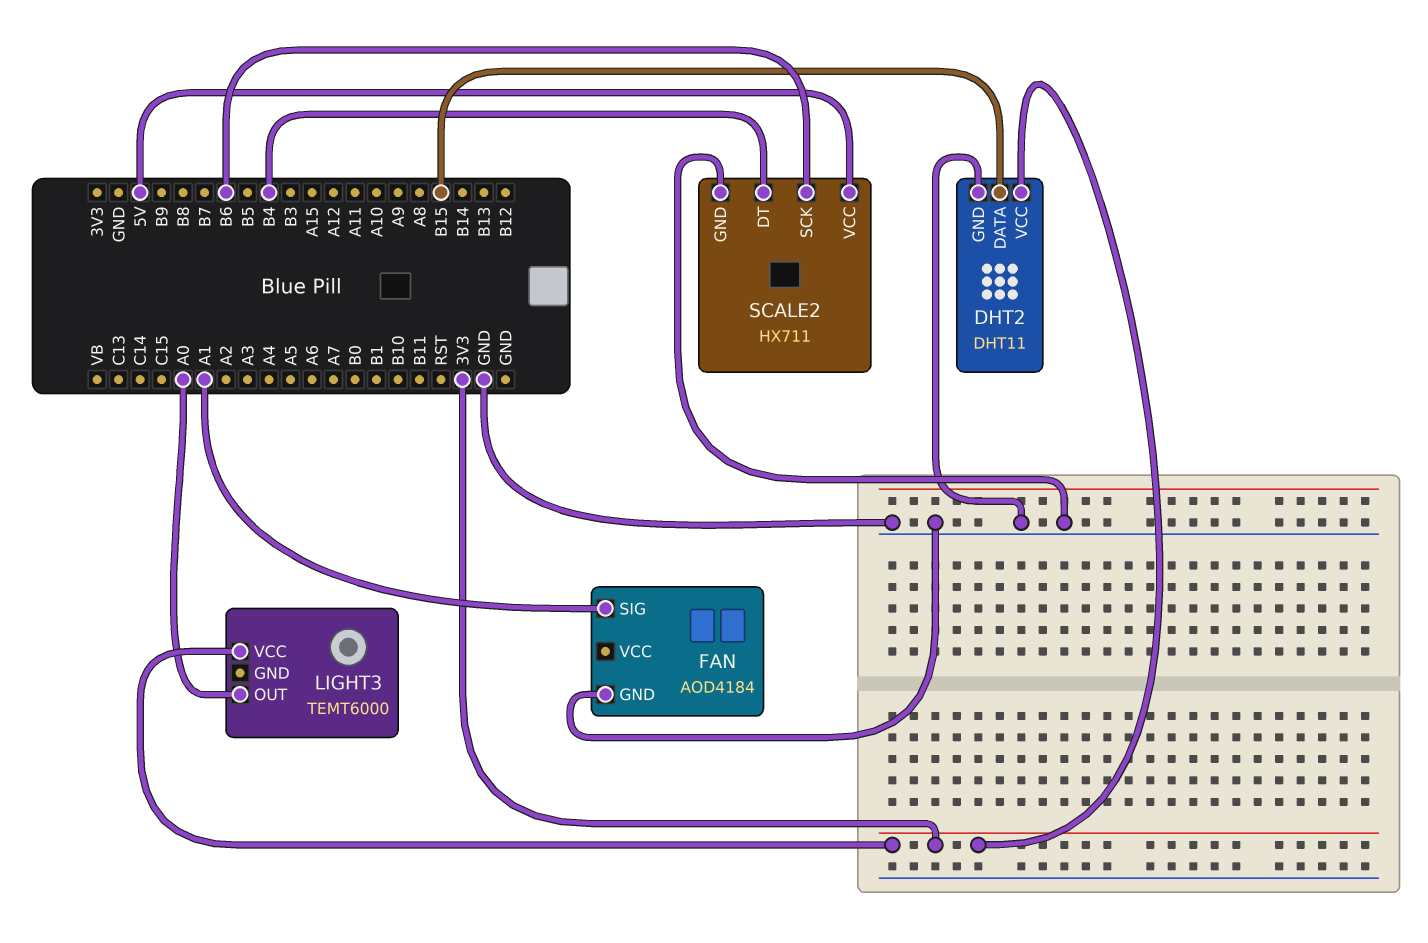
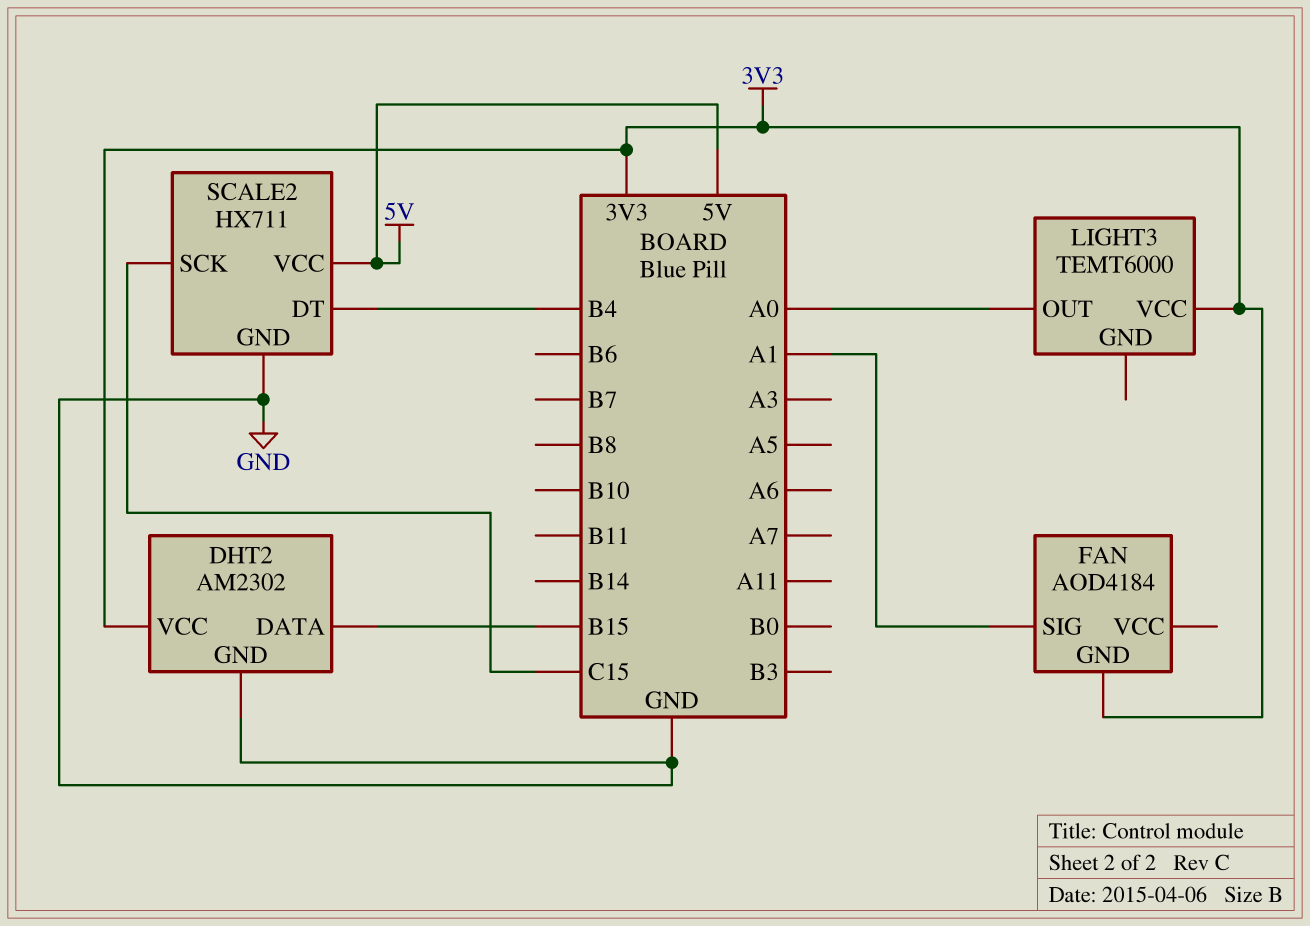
DHT2: DHT11 -> AM2302
FAN pin GND: GND -> 3V3
SCALE2 pin SCK: B6 -> C15

